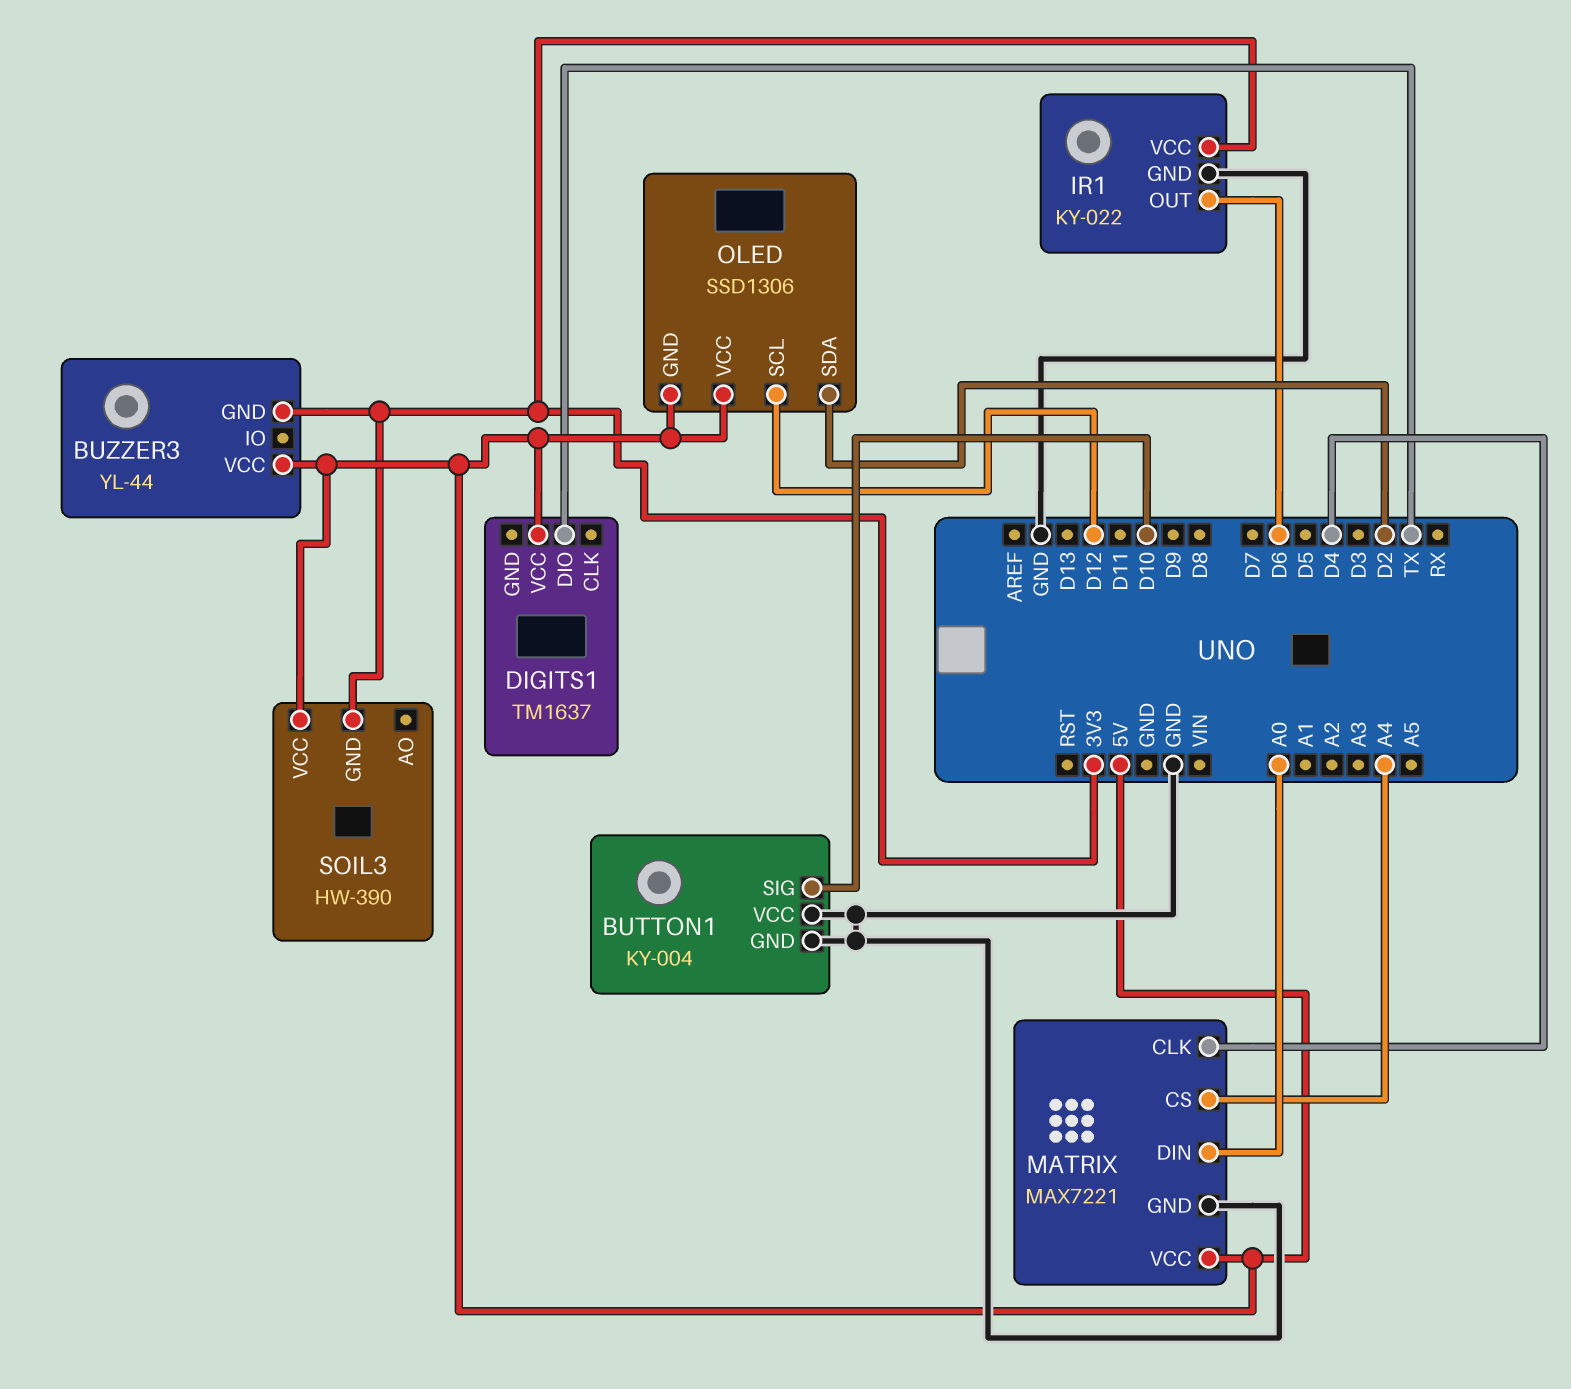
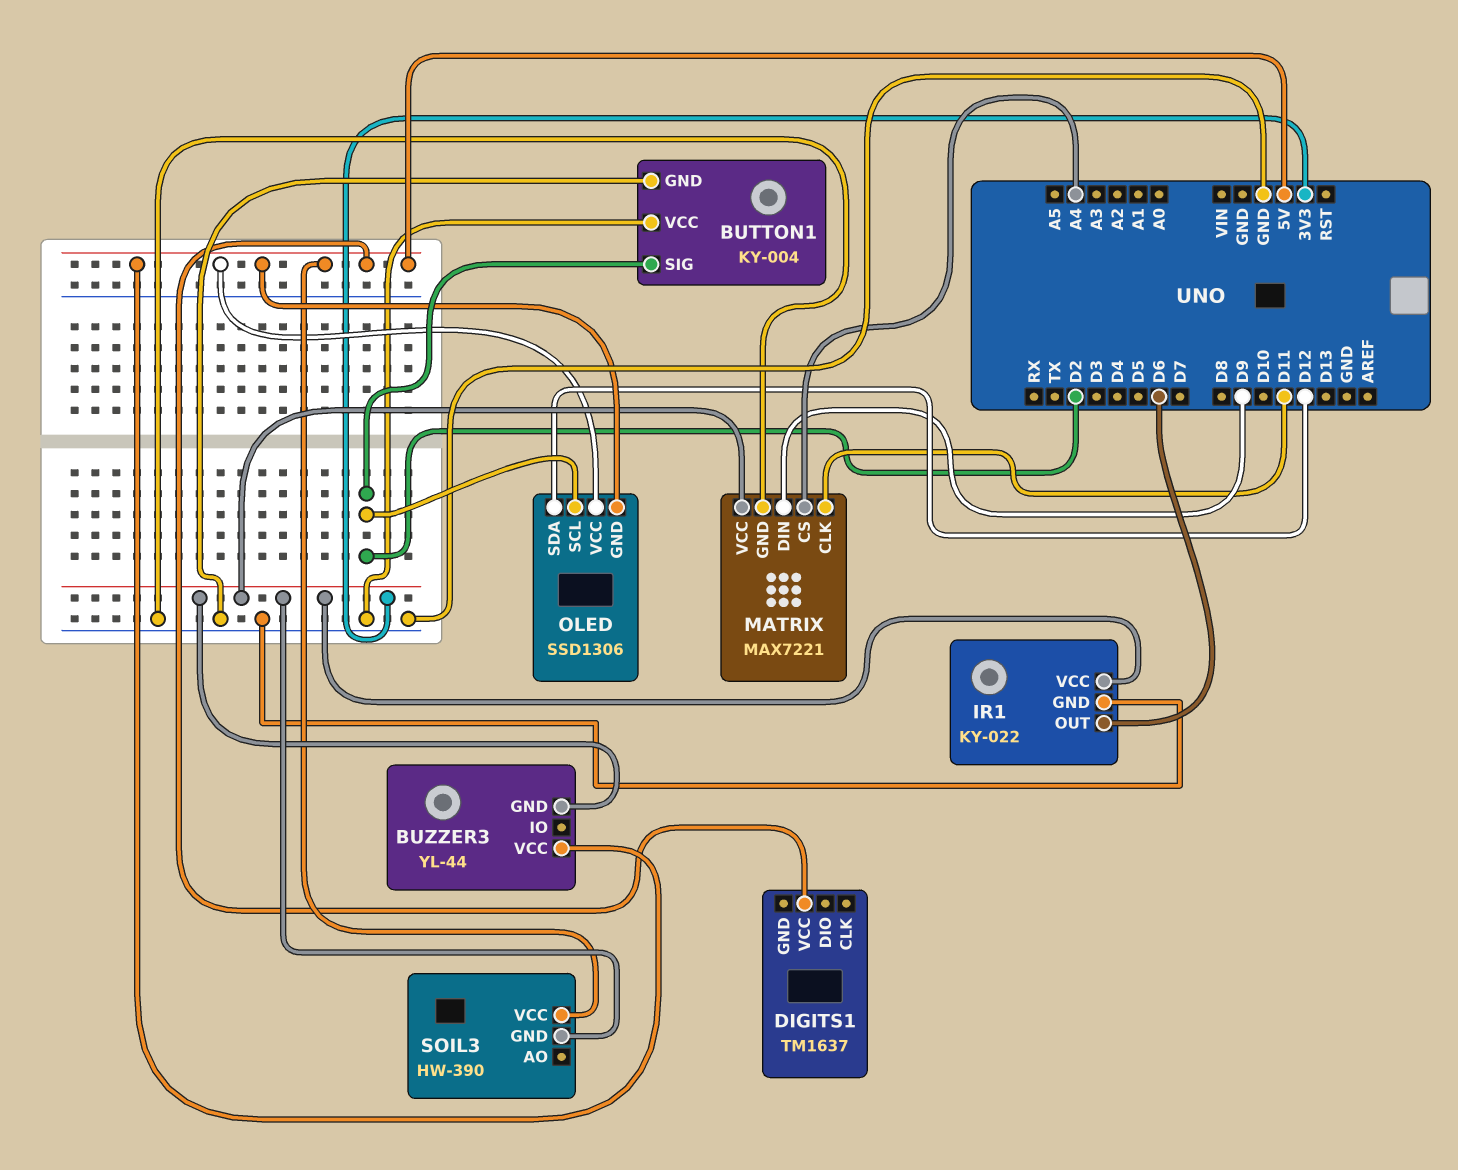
BUTTON1 pin SIG: D10 -> D2
DIGITS1 pin DIO: TX -> none
MATRIX pin CLK: D4 -> D11
MATRIX pin DIN: A0 -> D9
MATRIX pin VCC: 5V -> 3V3
OLED pin SCL: D12 -> D2
OLED pin SDA: D2 -> D12

